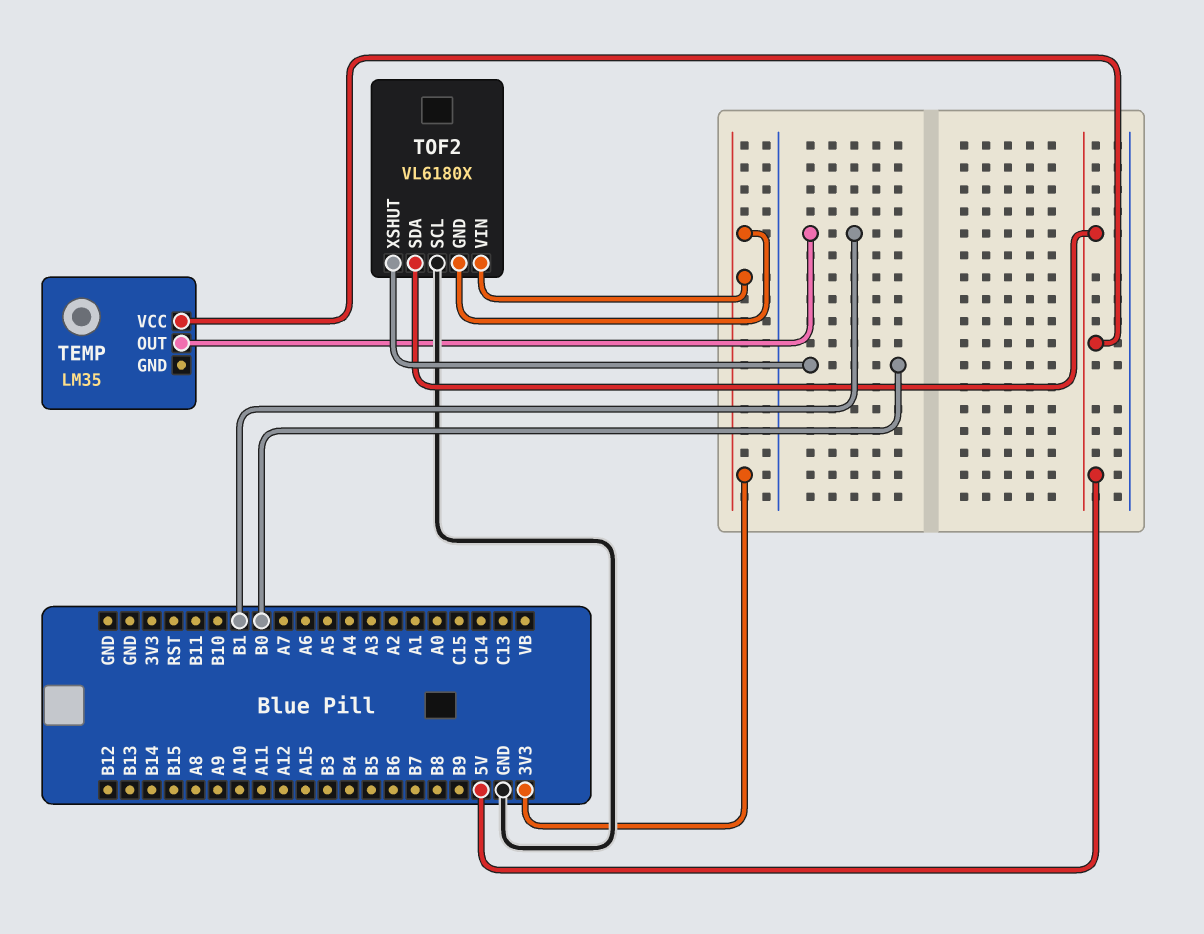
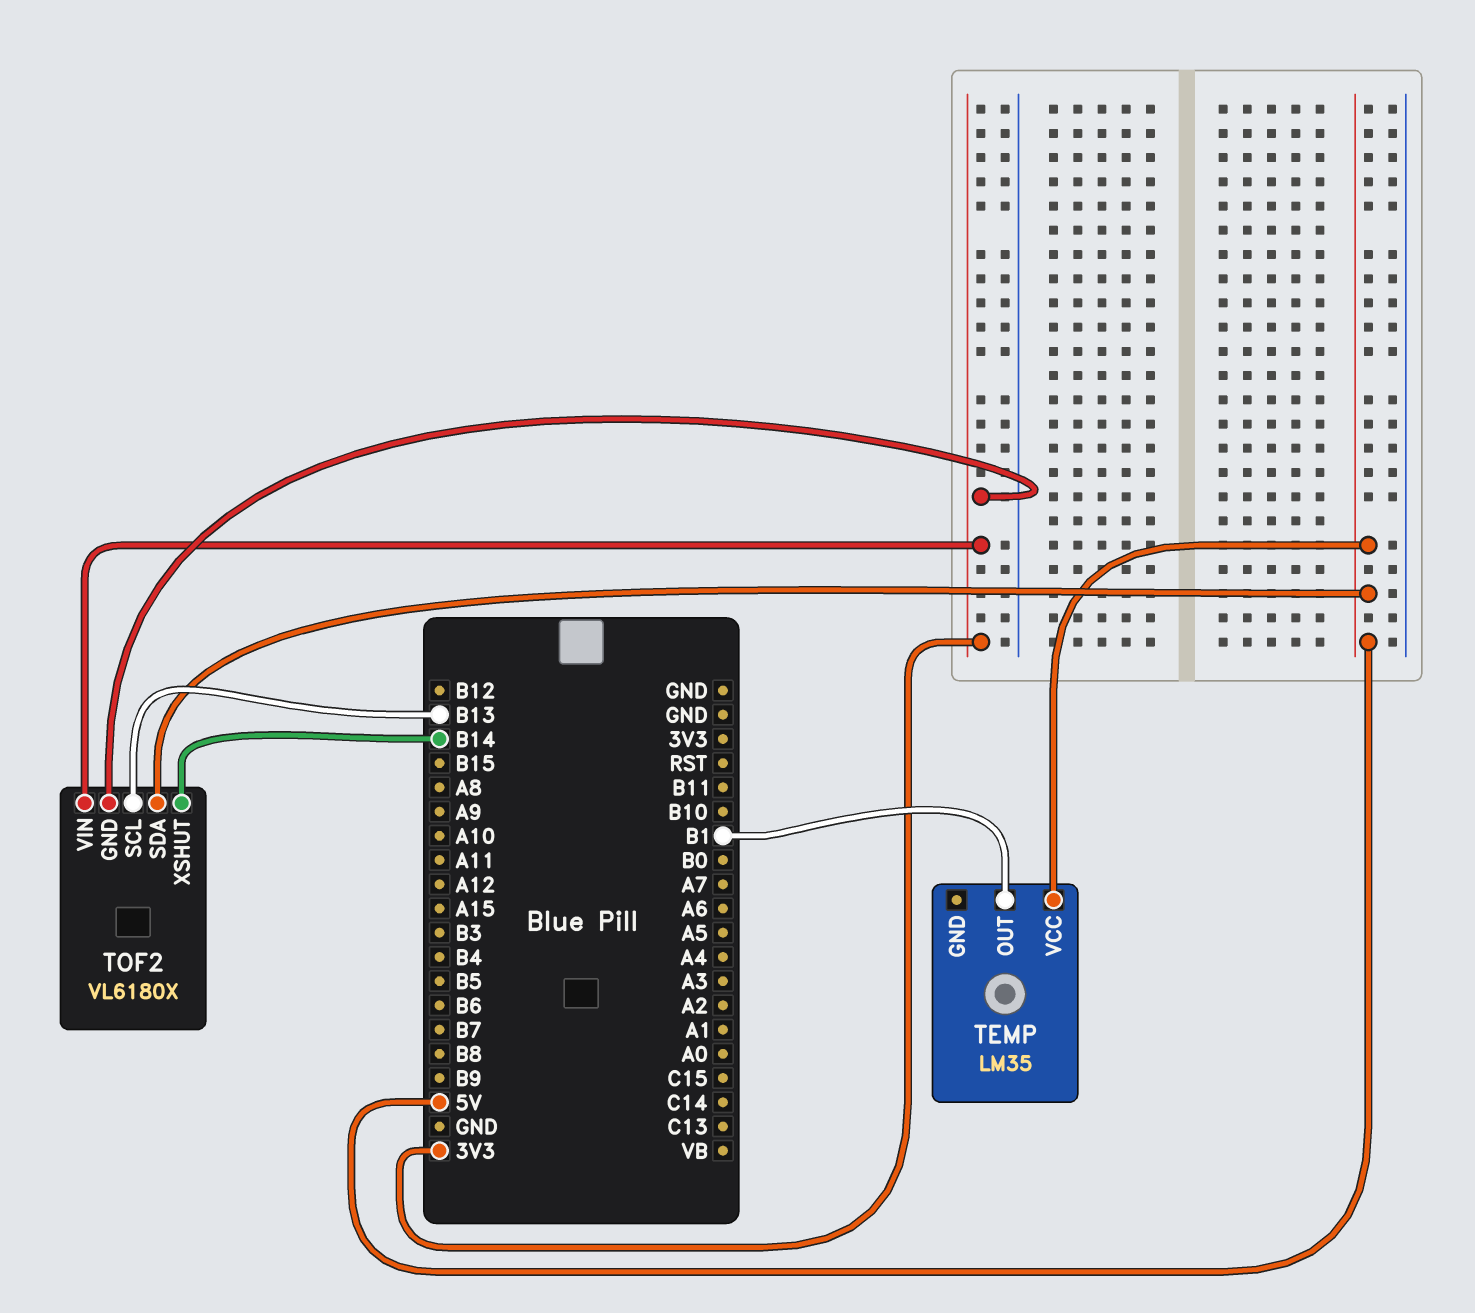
TOF2 pin SCL: GND -> B13
TOF2 pin XSHUT: B0 -> B14

